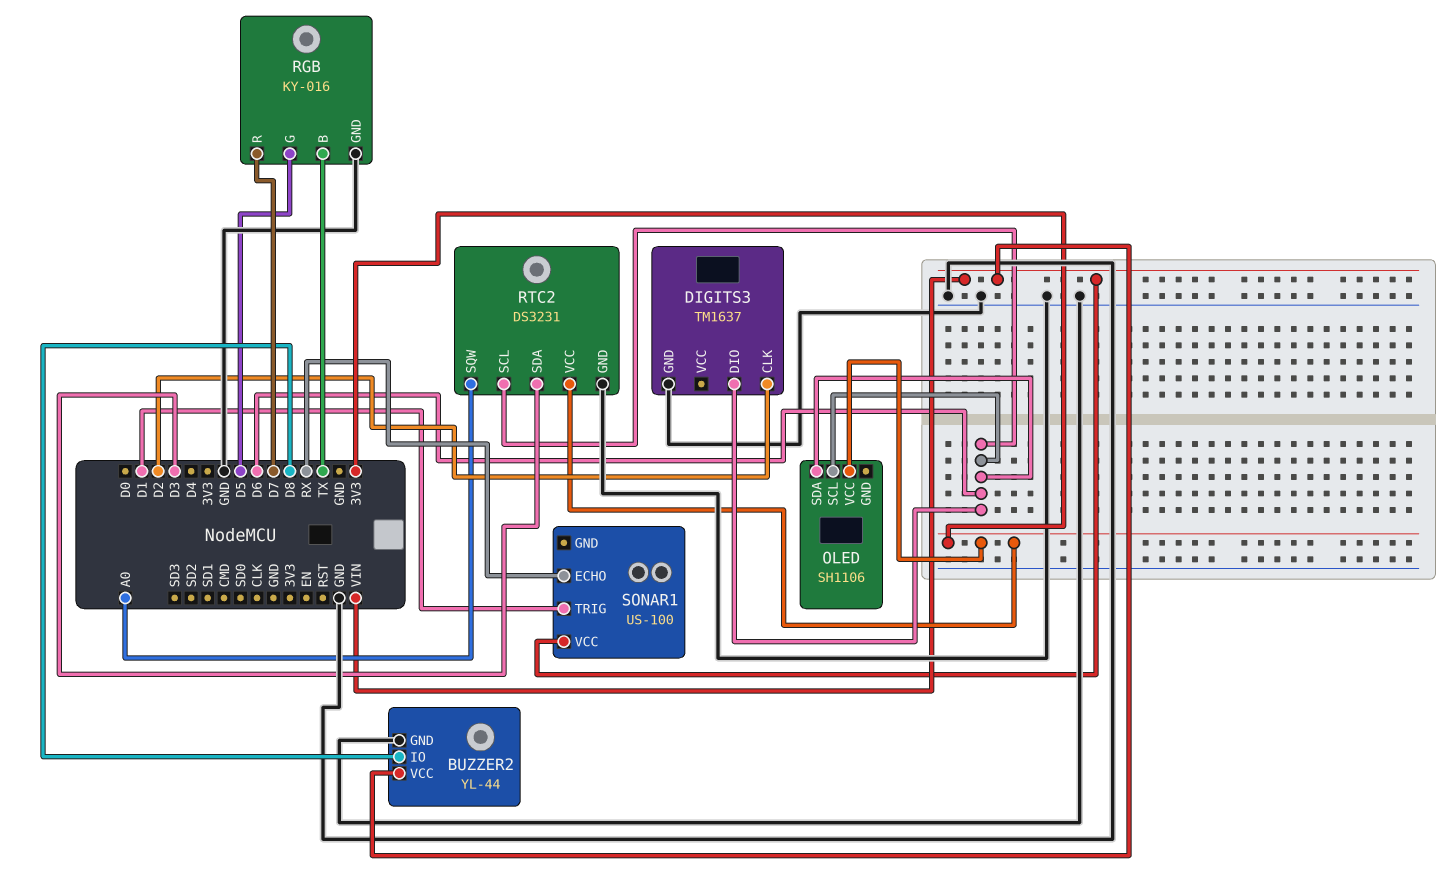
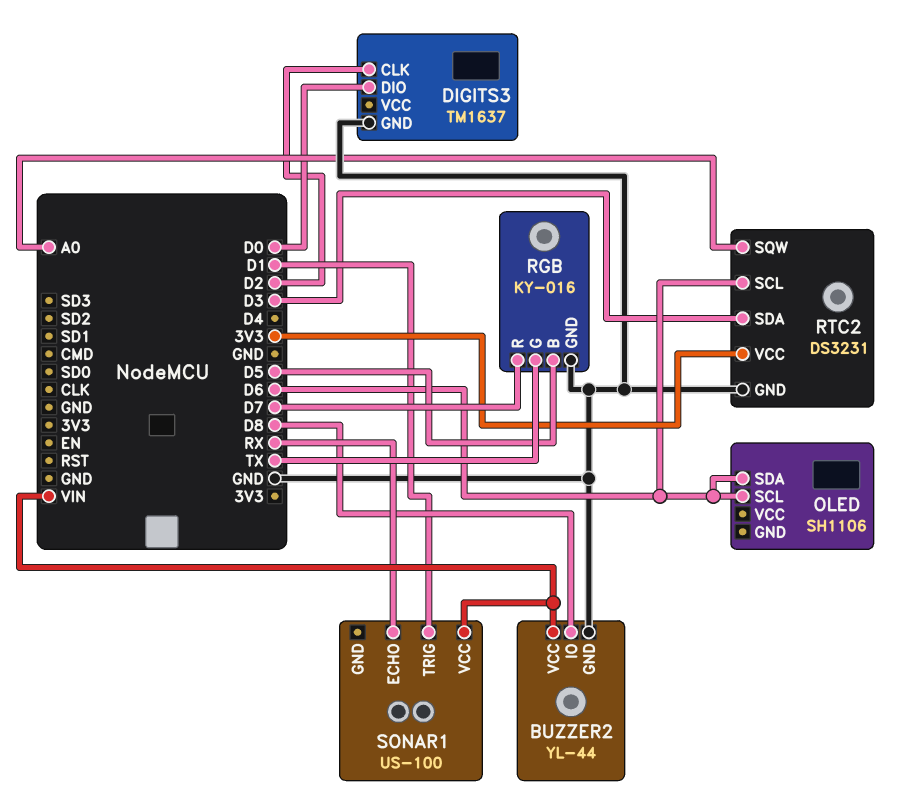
DIGITS3 pin DIO: D6 -> D0
OLED pin VCC: 3V3 -> none
RGB pin B: TX -> D5
RGB pin G: D5 -> TX

